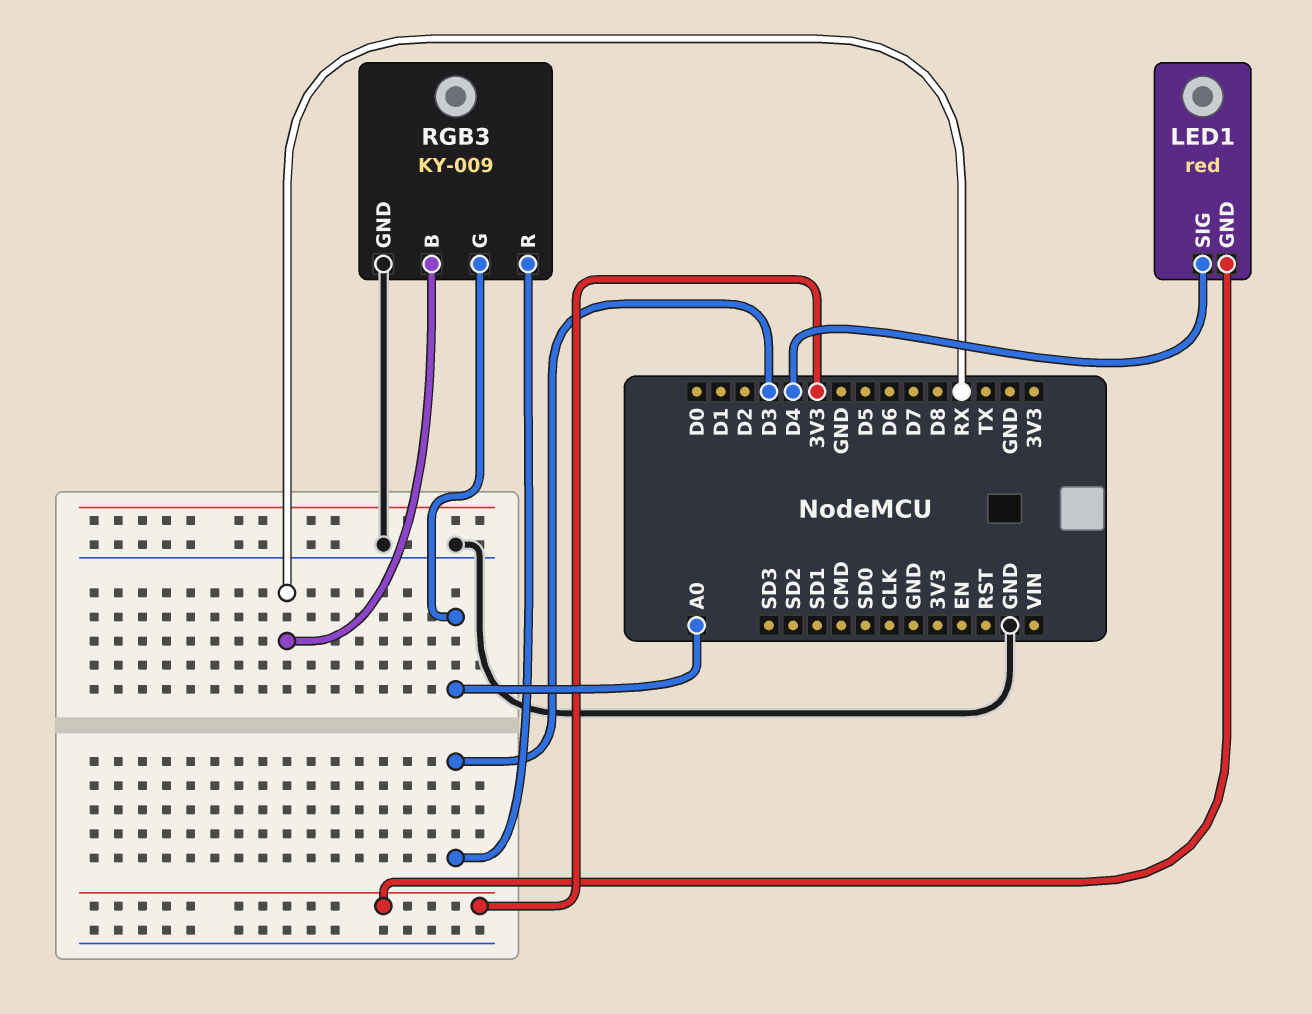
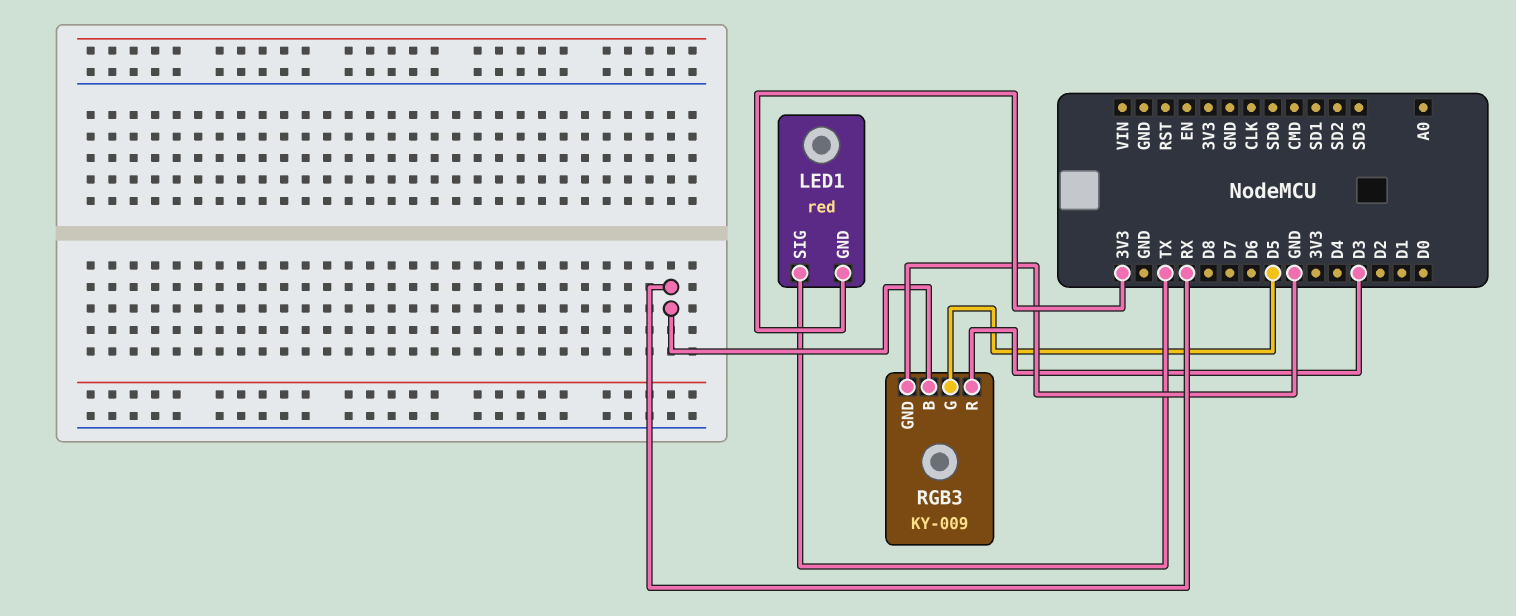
LED1 pin SIG: D4 -> TX
RGB3 pin G: A0 -> D5

